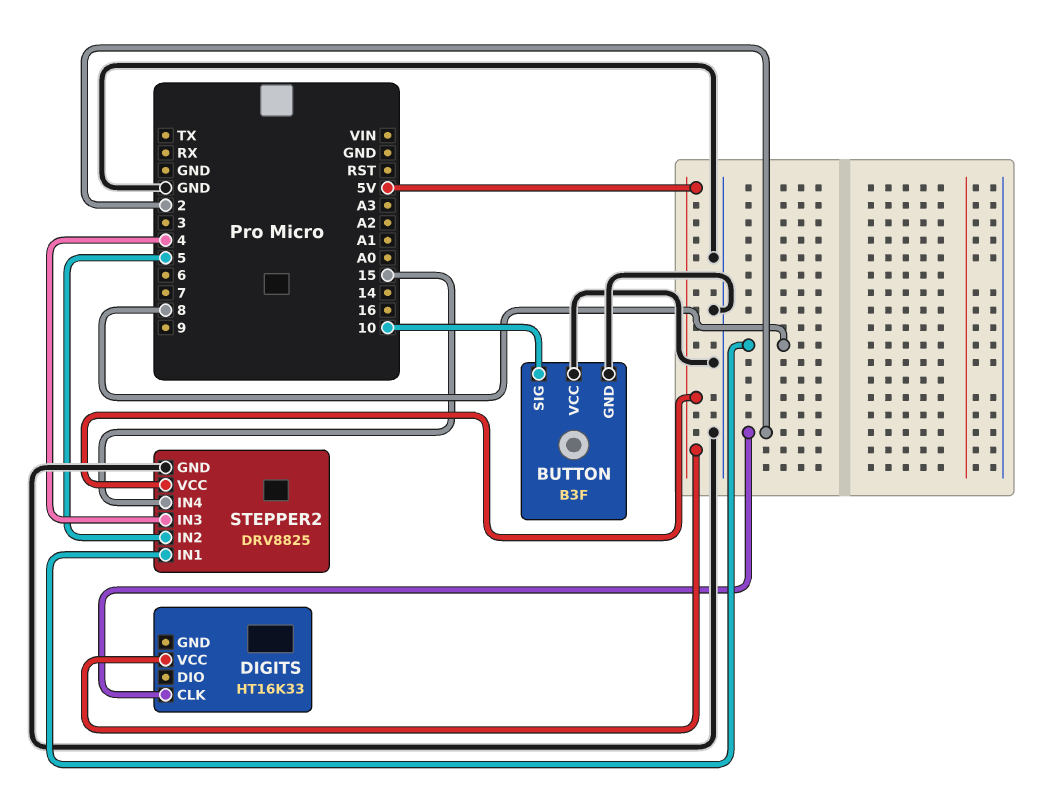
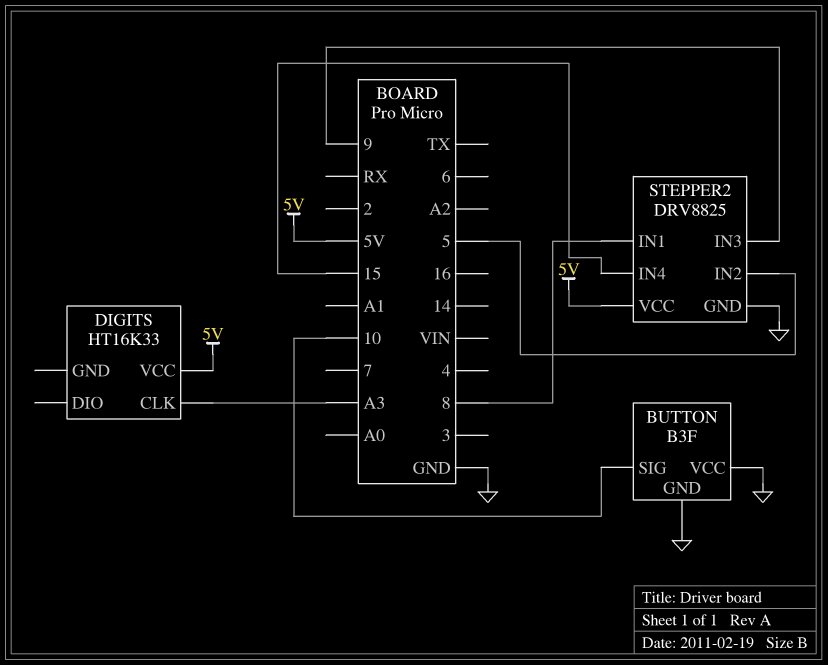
DIGITS pin CLK: 2 -> A3
STEPPER2 pin IN3: 4 -> 9

